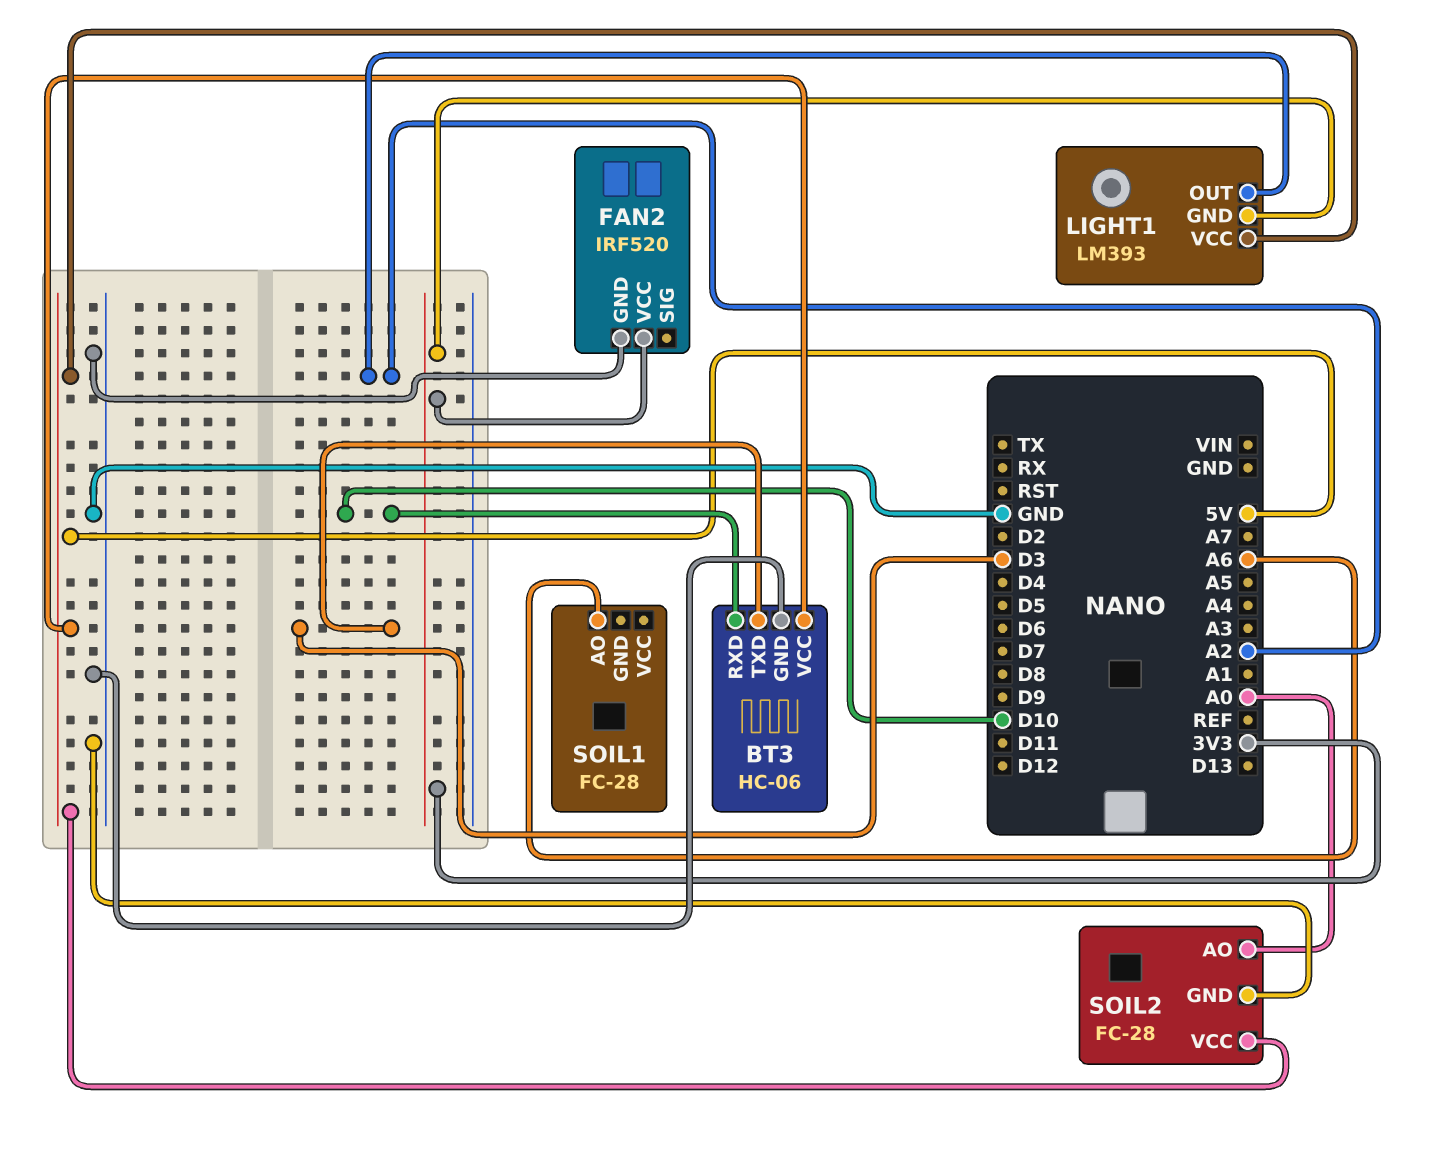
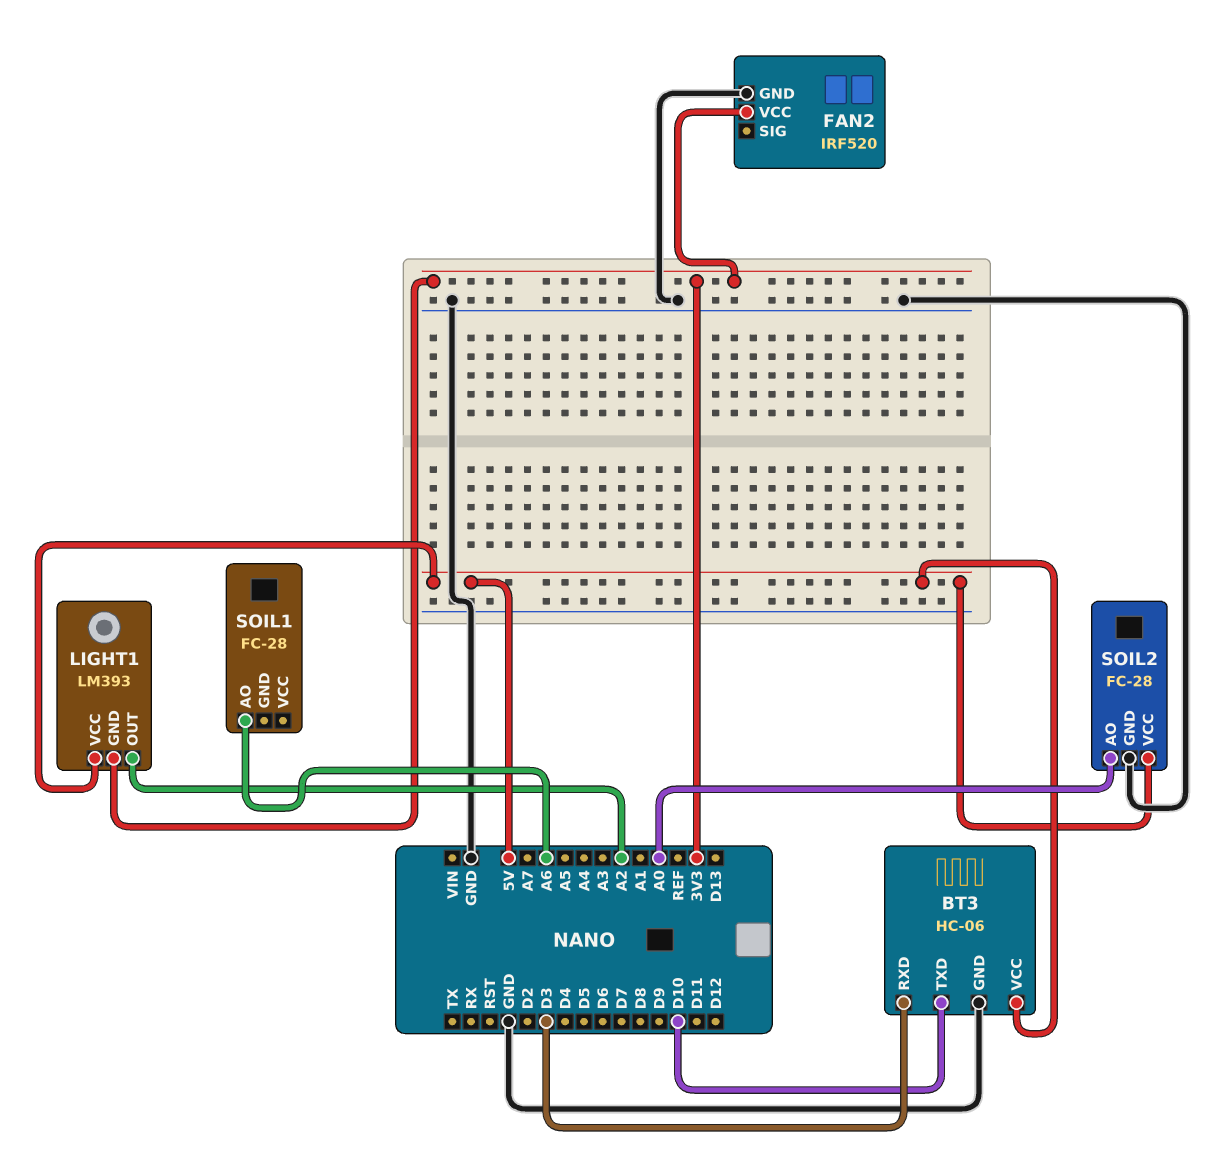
BT3 pin RXD: D10 -> D3
BT3 pin TXD: D3 -> D10

